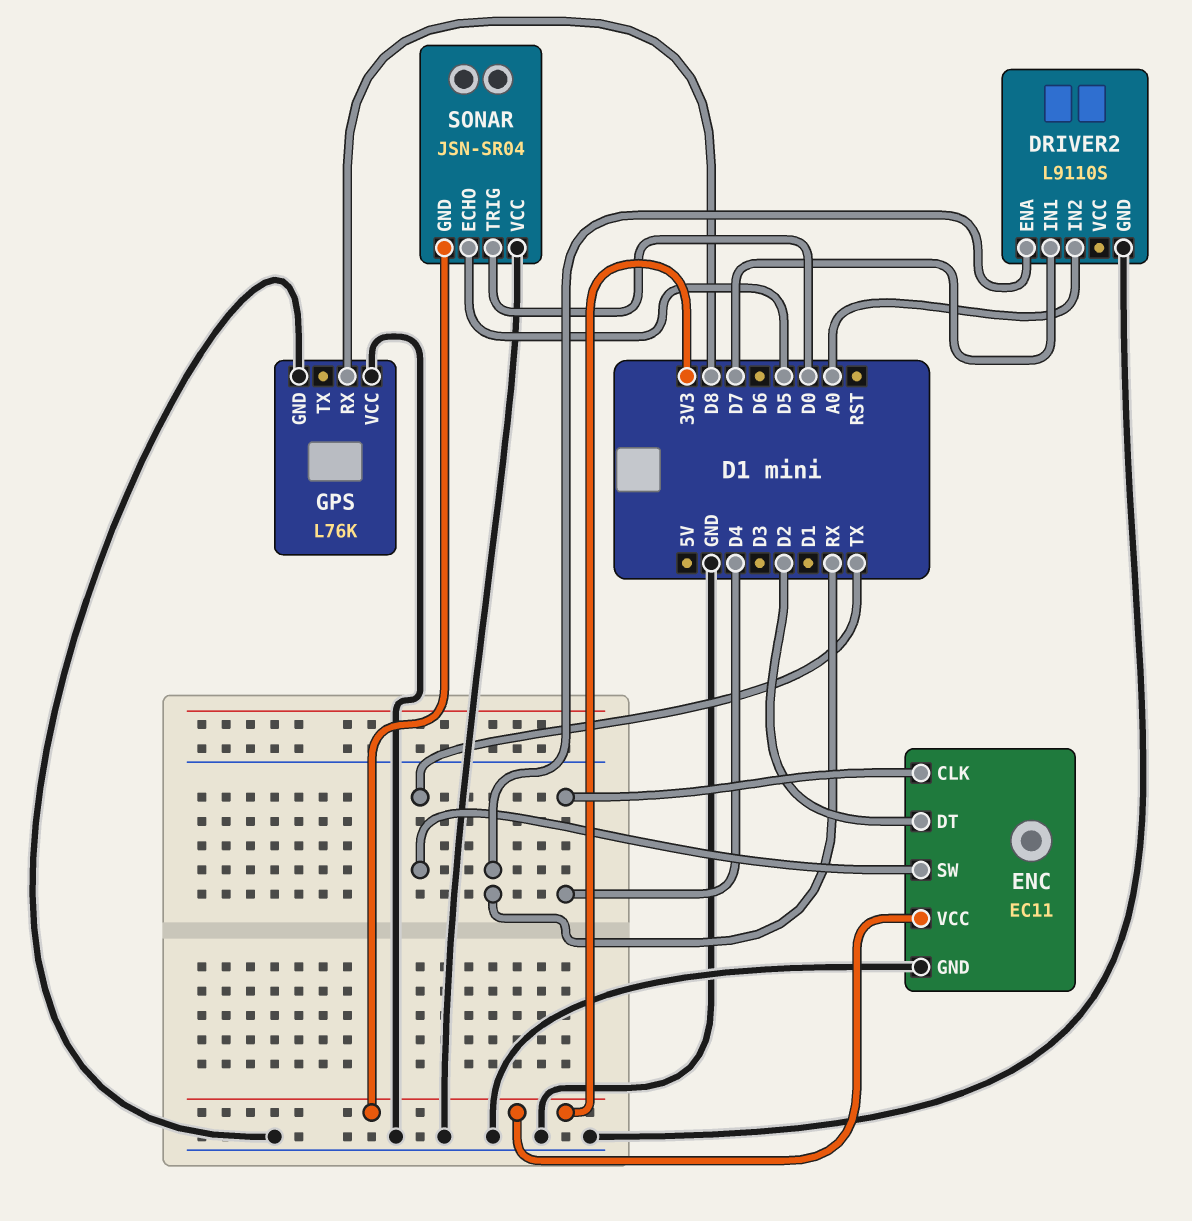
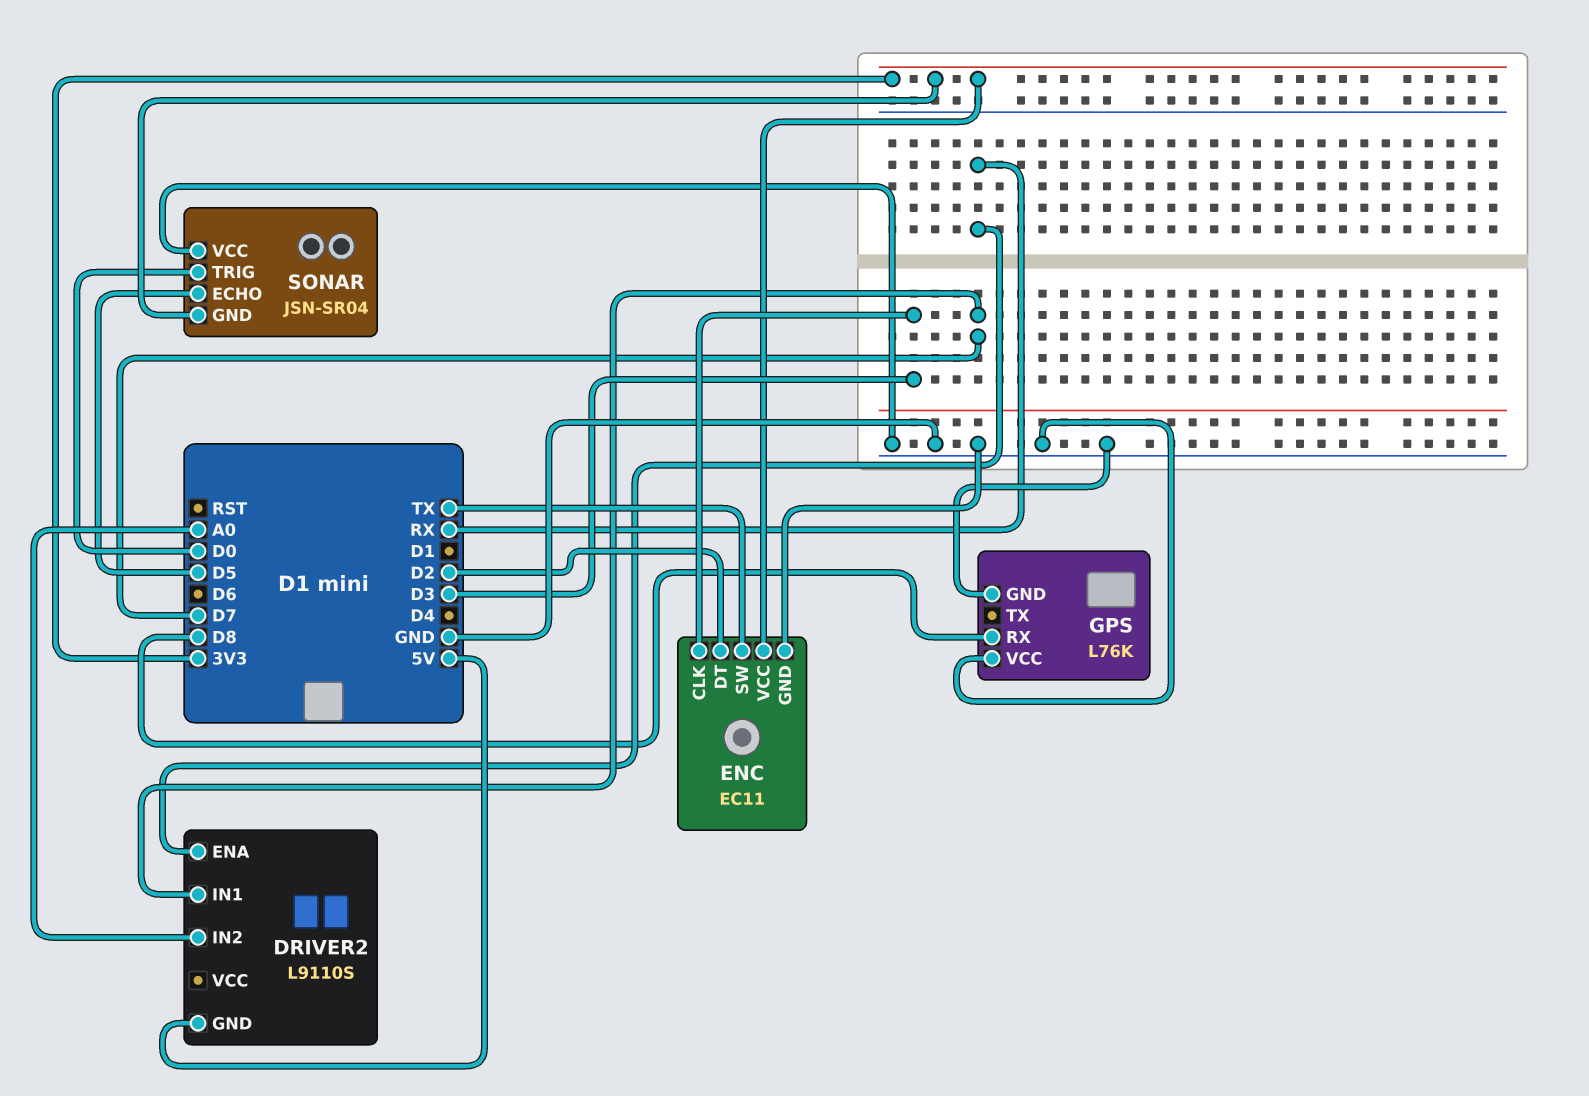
DRIVER2 pin GND: GND -> 5V
ENC pin CLK: D4 -> D3

